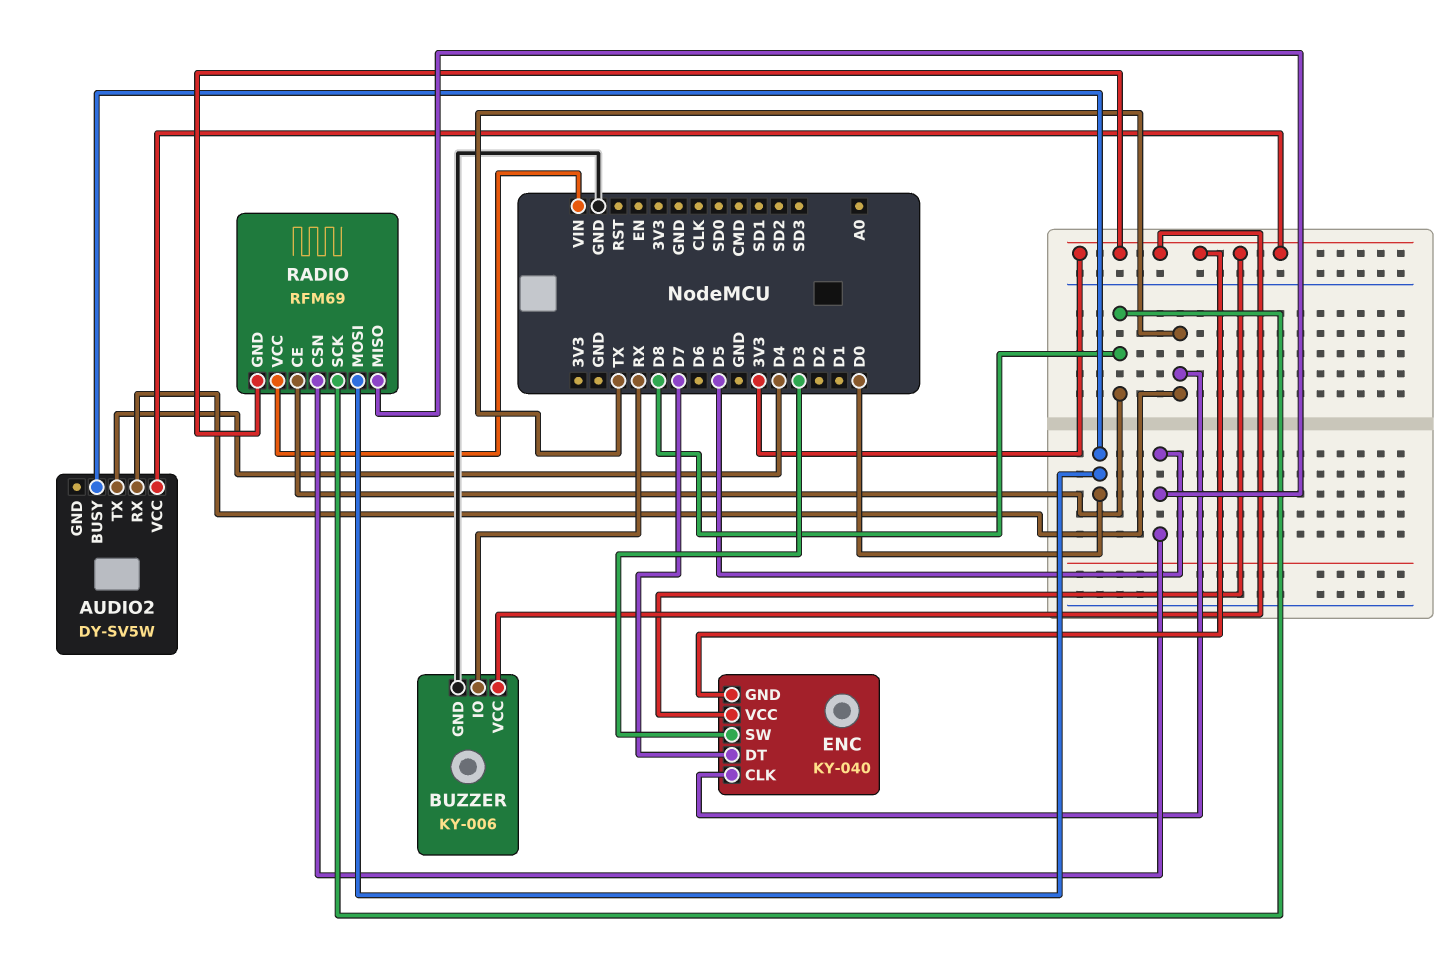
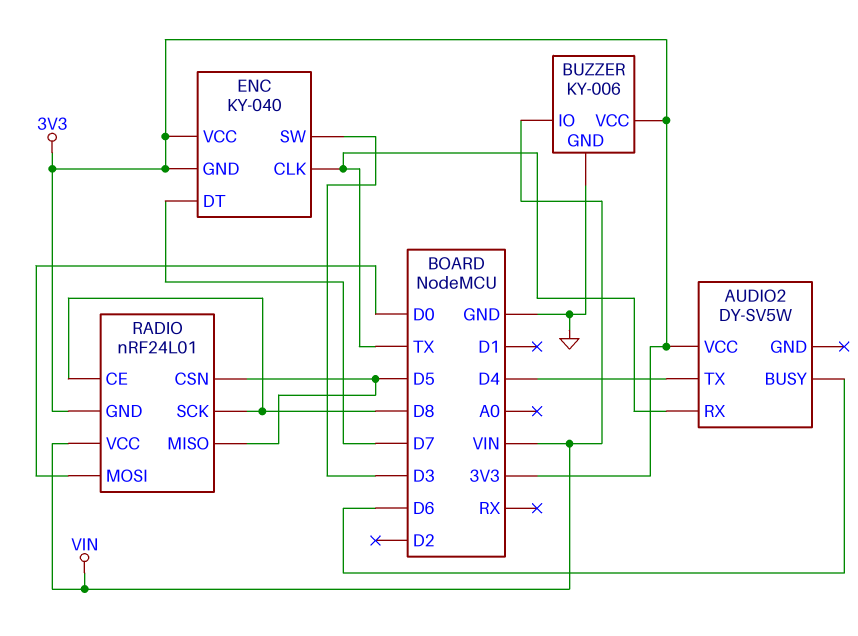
AUDIO2 pin BUSY: D0 -> D6
BUZZER pin IO: RX -> VIN
RADIO: RFM69 -> nRF24L01

